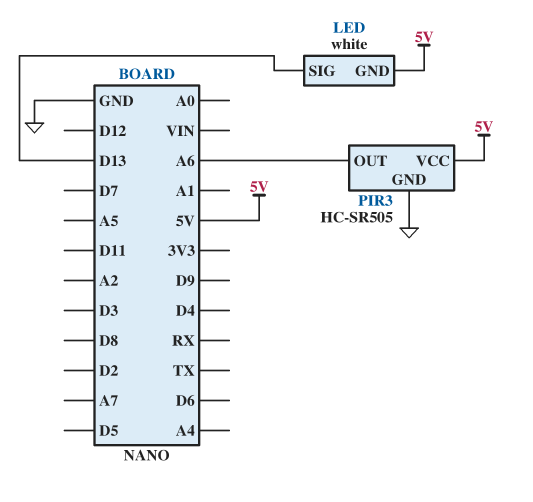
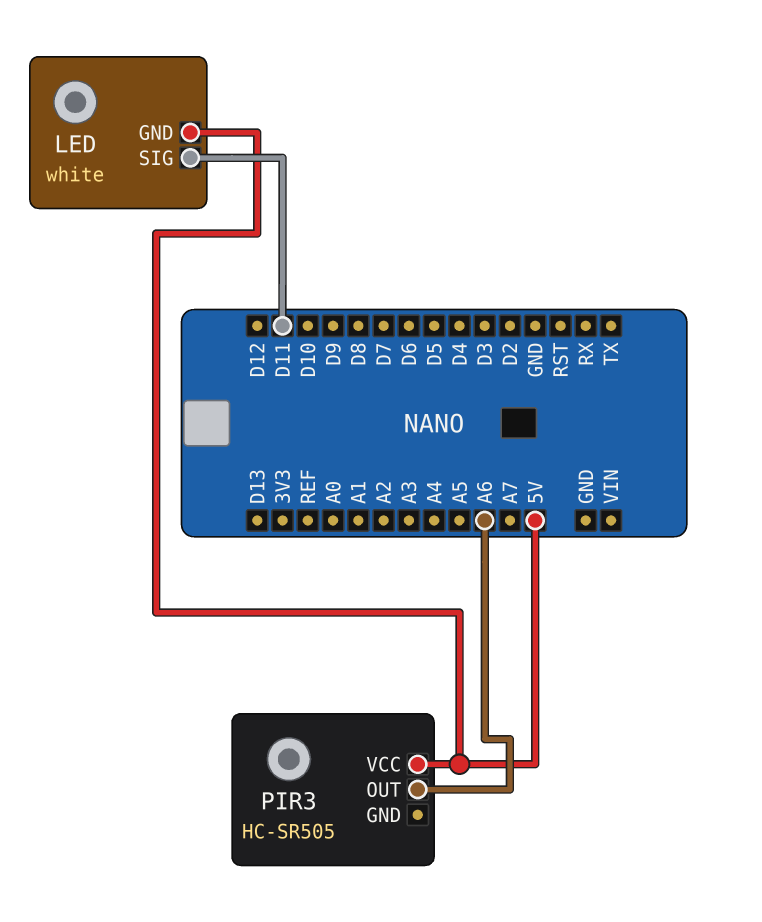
LED pin SIG: D13 -> D11
PIR3 pin GND: GND -> none

